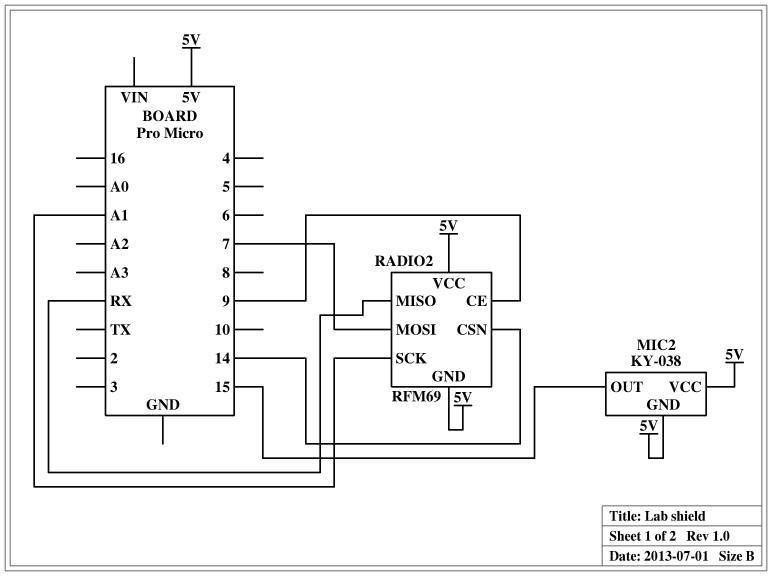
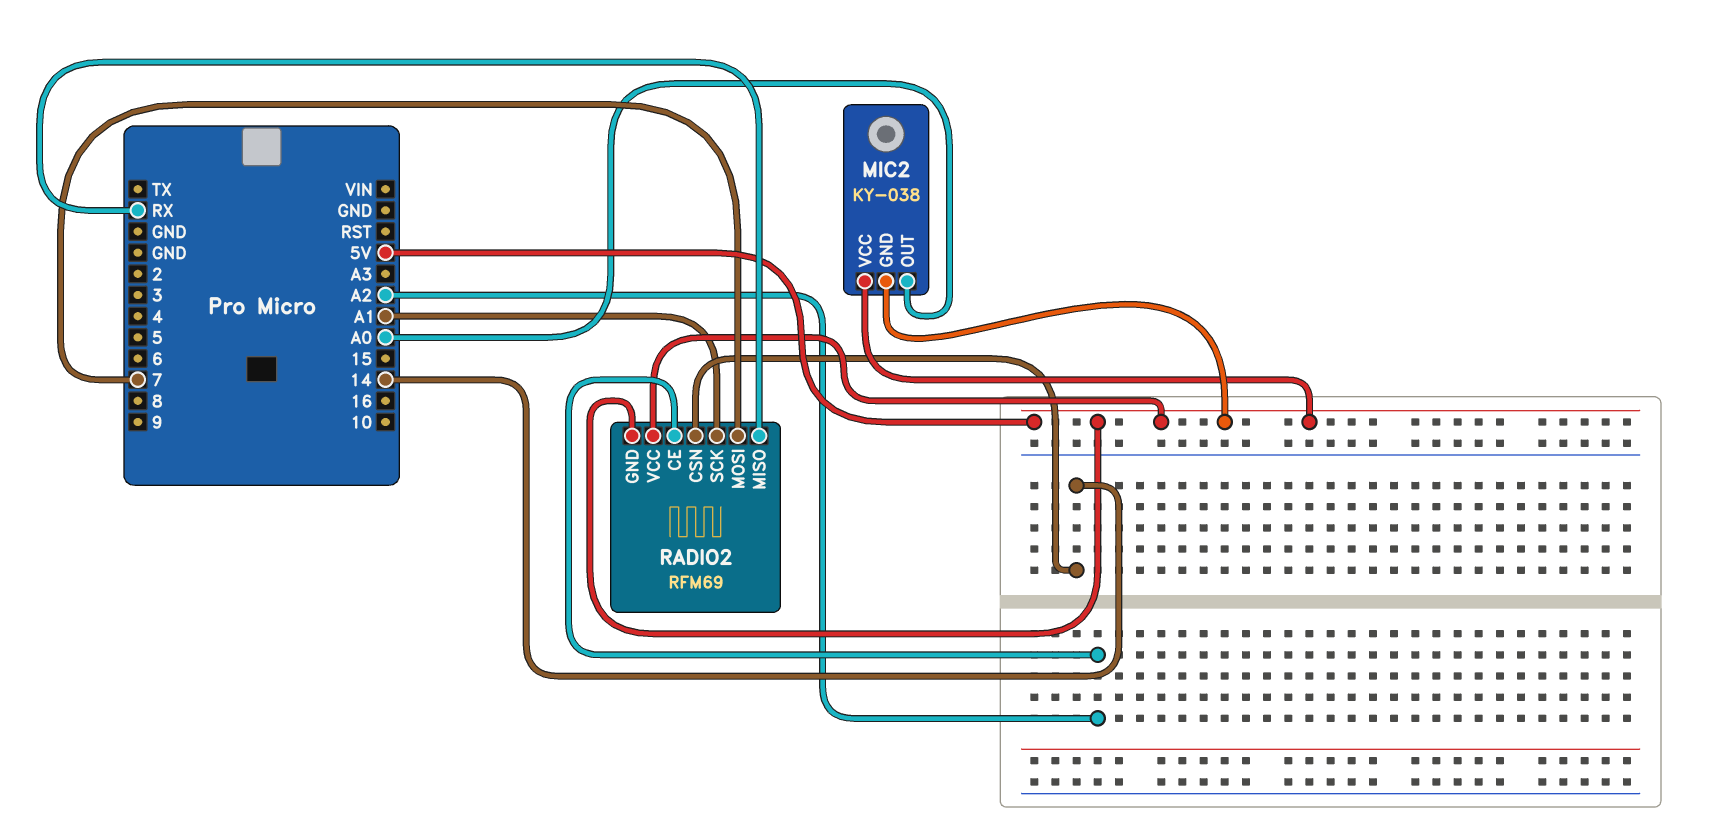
MIC2 pin OUT: 15 -> A0
RADIO2 pin CE: 9 -> A2

